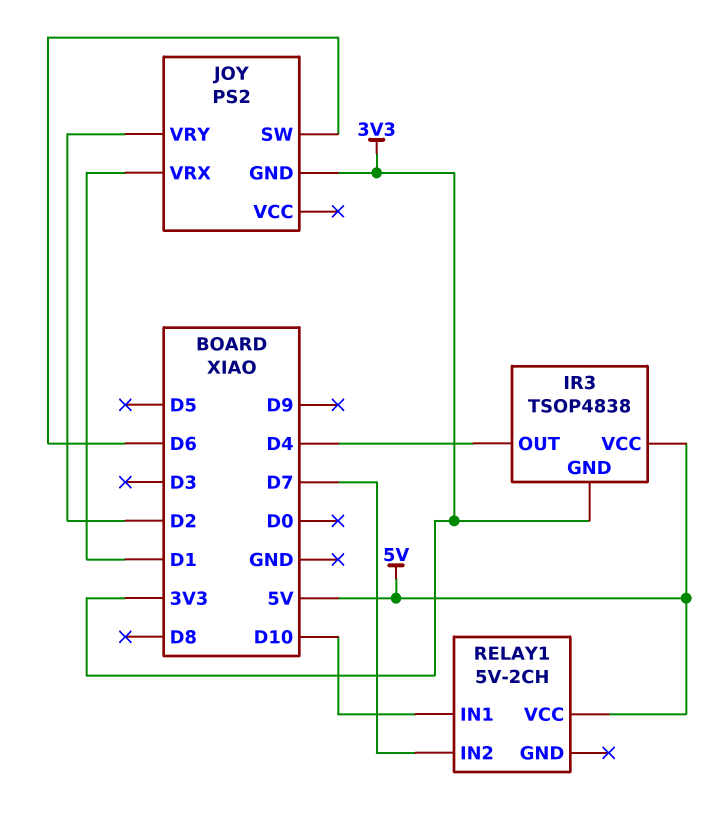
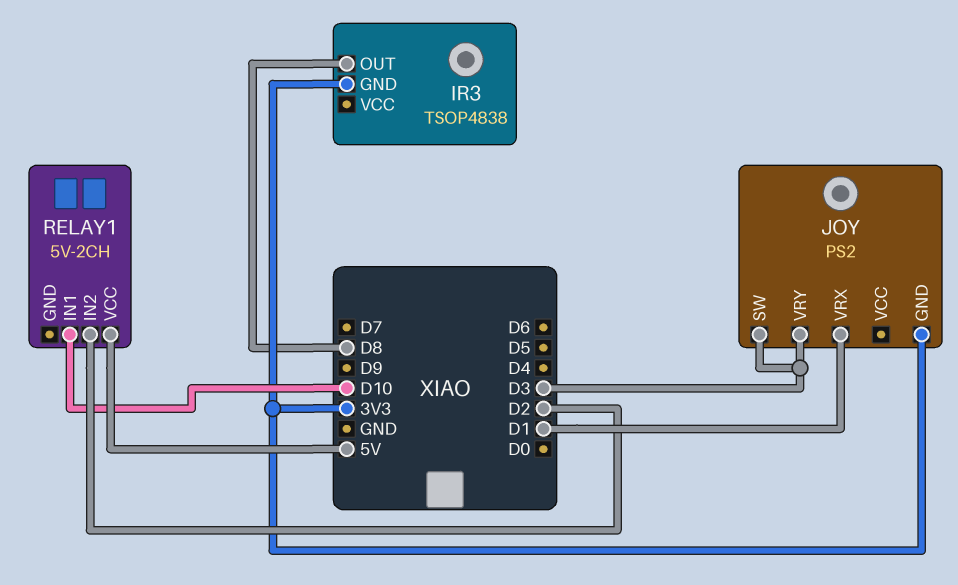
IR3 pin OUT: D4 -> D8
IR3 pin VCC: 5V -> none
JOY pin SW: D6 -> D3
JOY pin VRY: D2 -> D3
RELAY1 pin IN2: D7 -> D2

